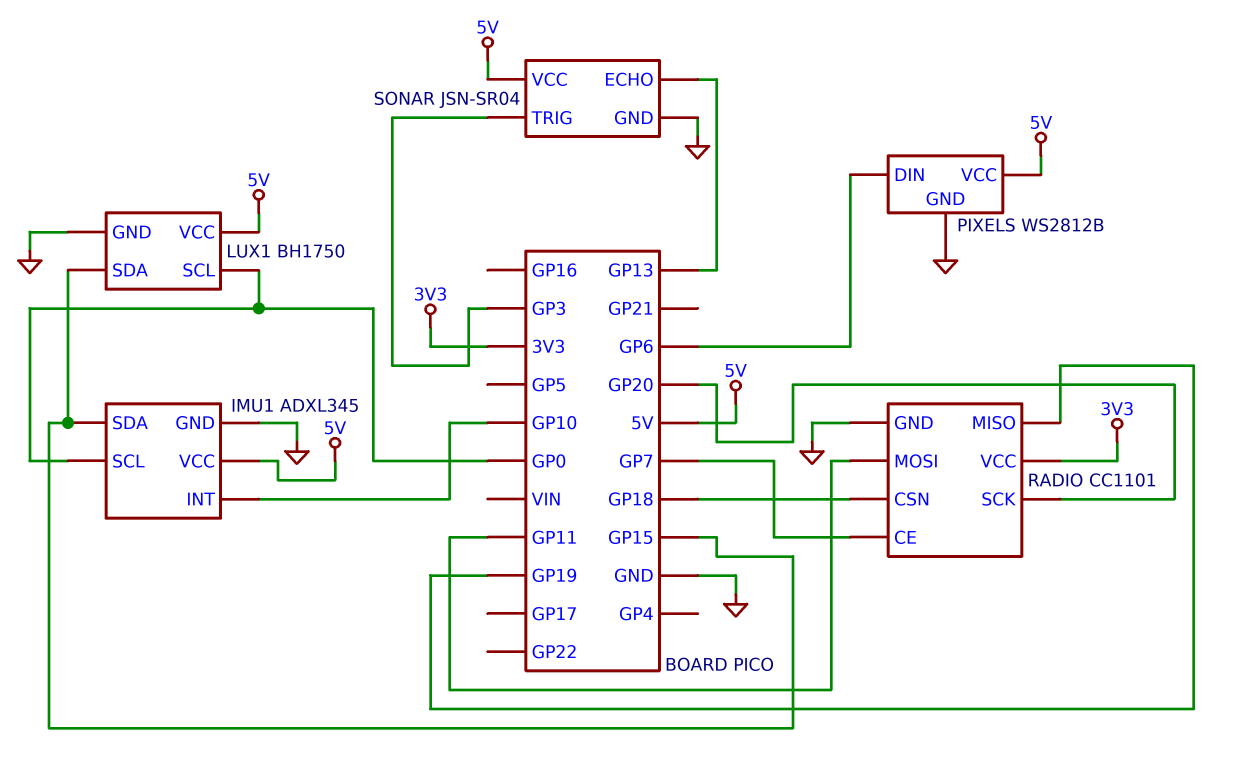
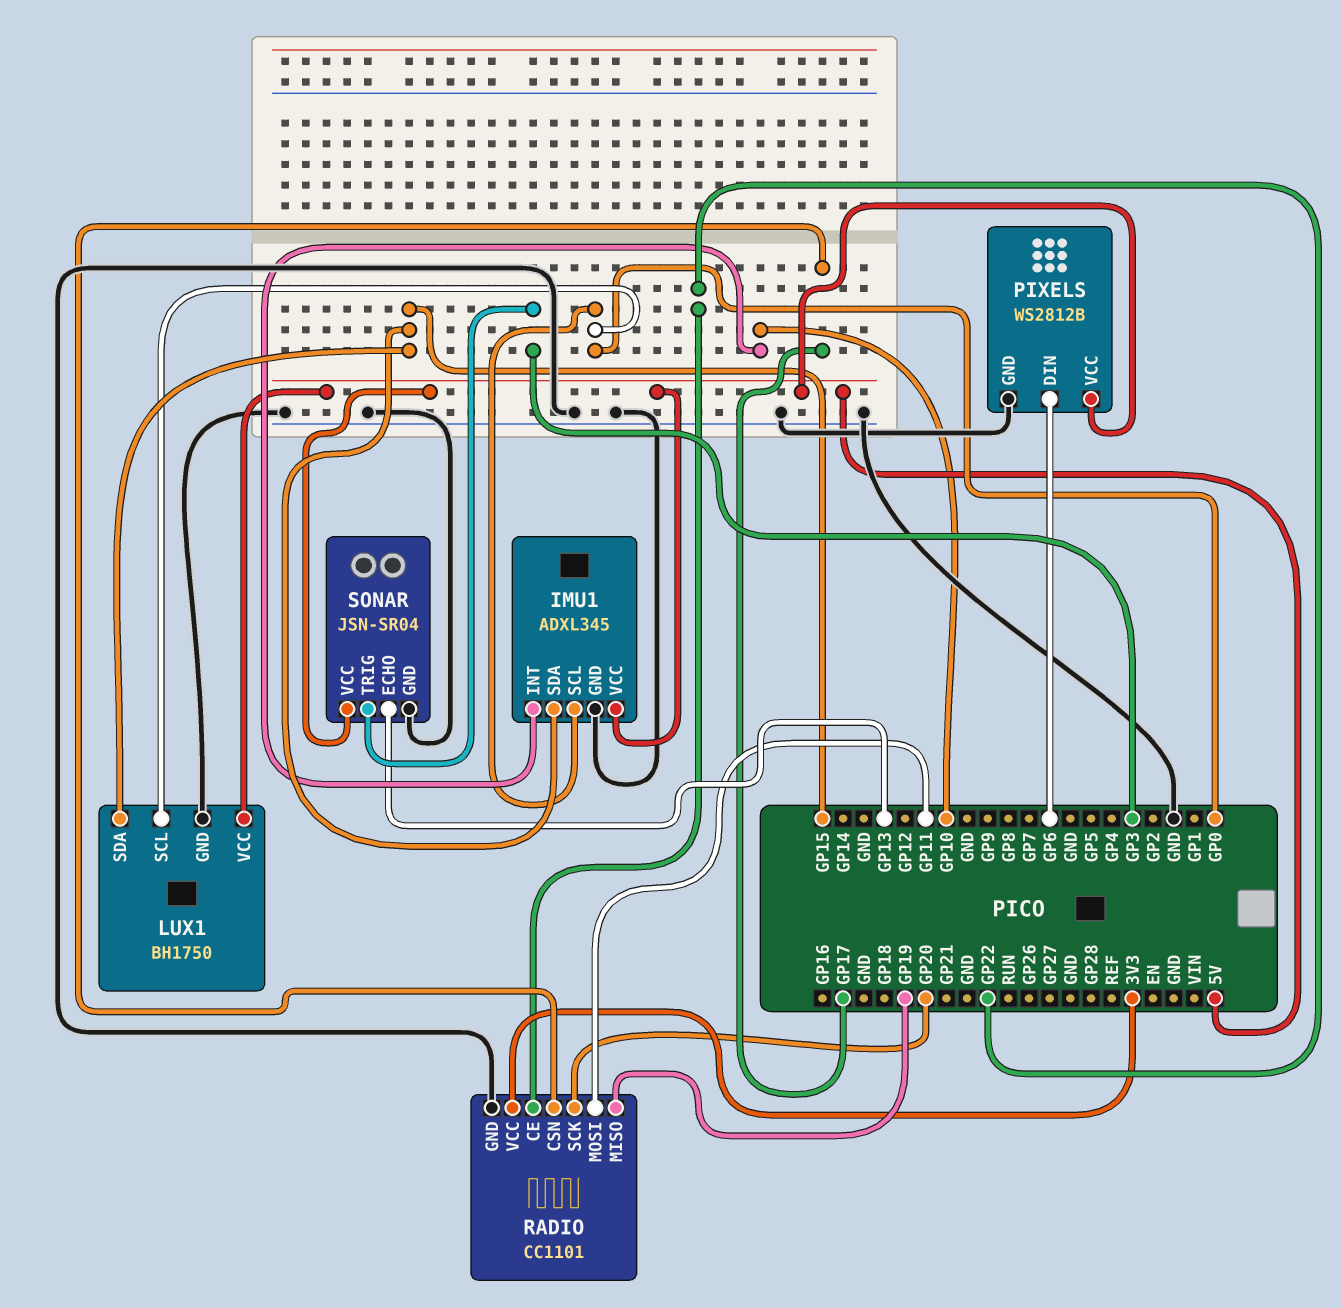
RADIO pin CE: GP7 -> GP22
RADIO pin CSN: GP18 -> GP17

